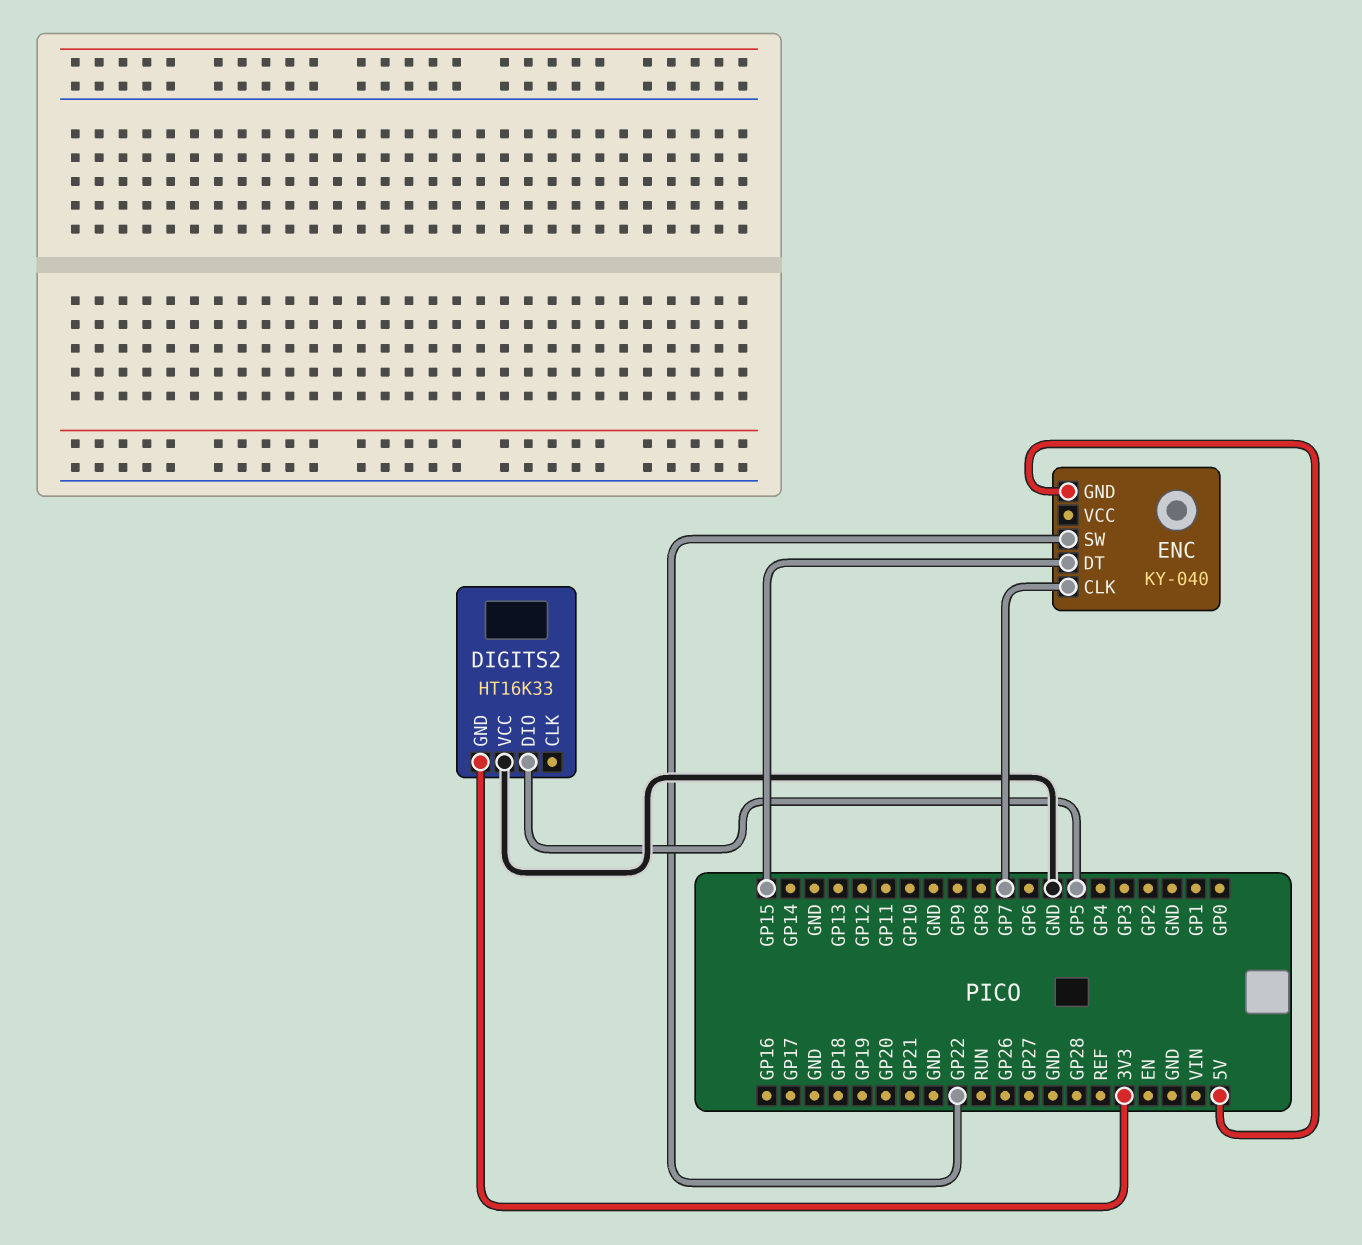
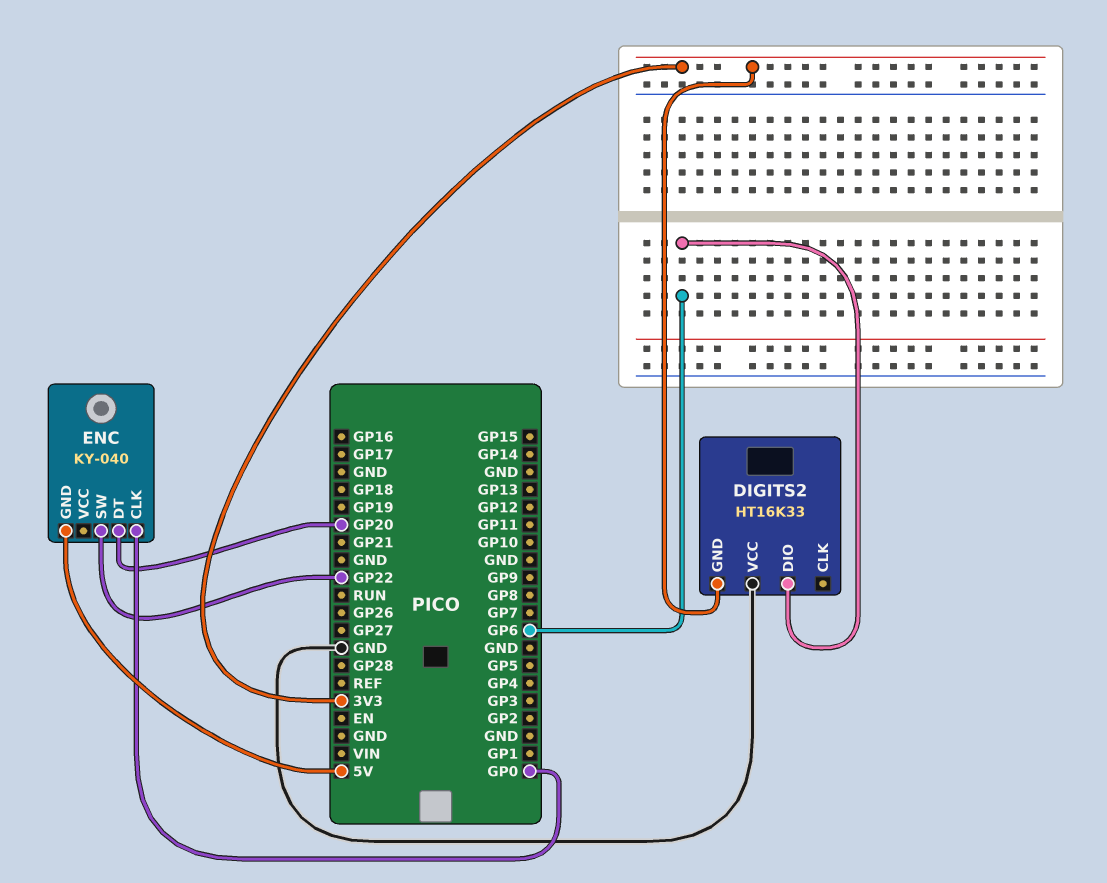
DIGITS2 pin DIO: GP5 -> GP6
ENC pin CLK: GP7 -> GP0
ENC pin DT: GP15 -> GP20

